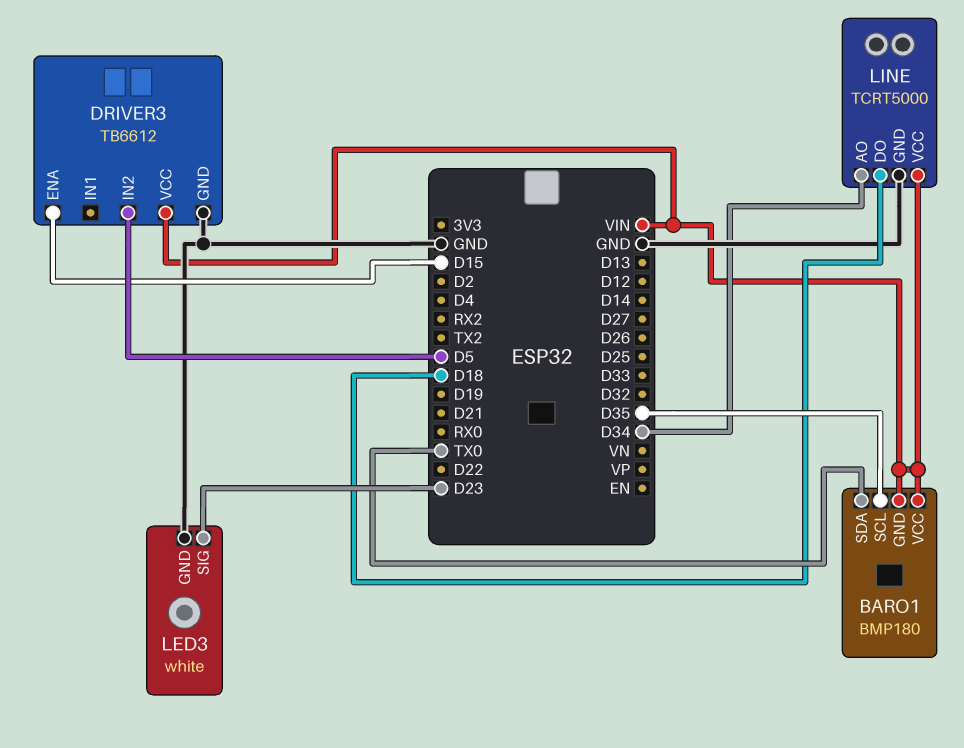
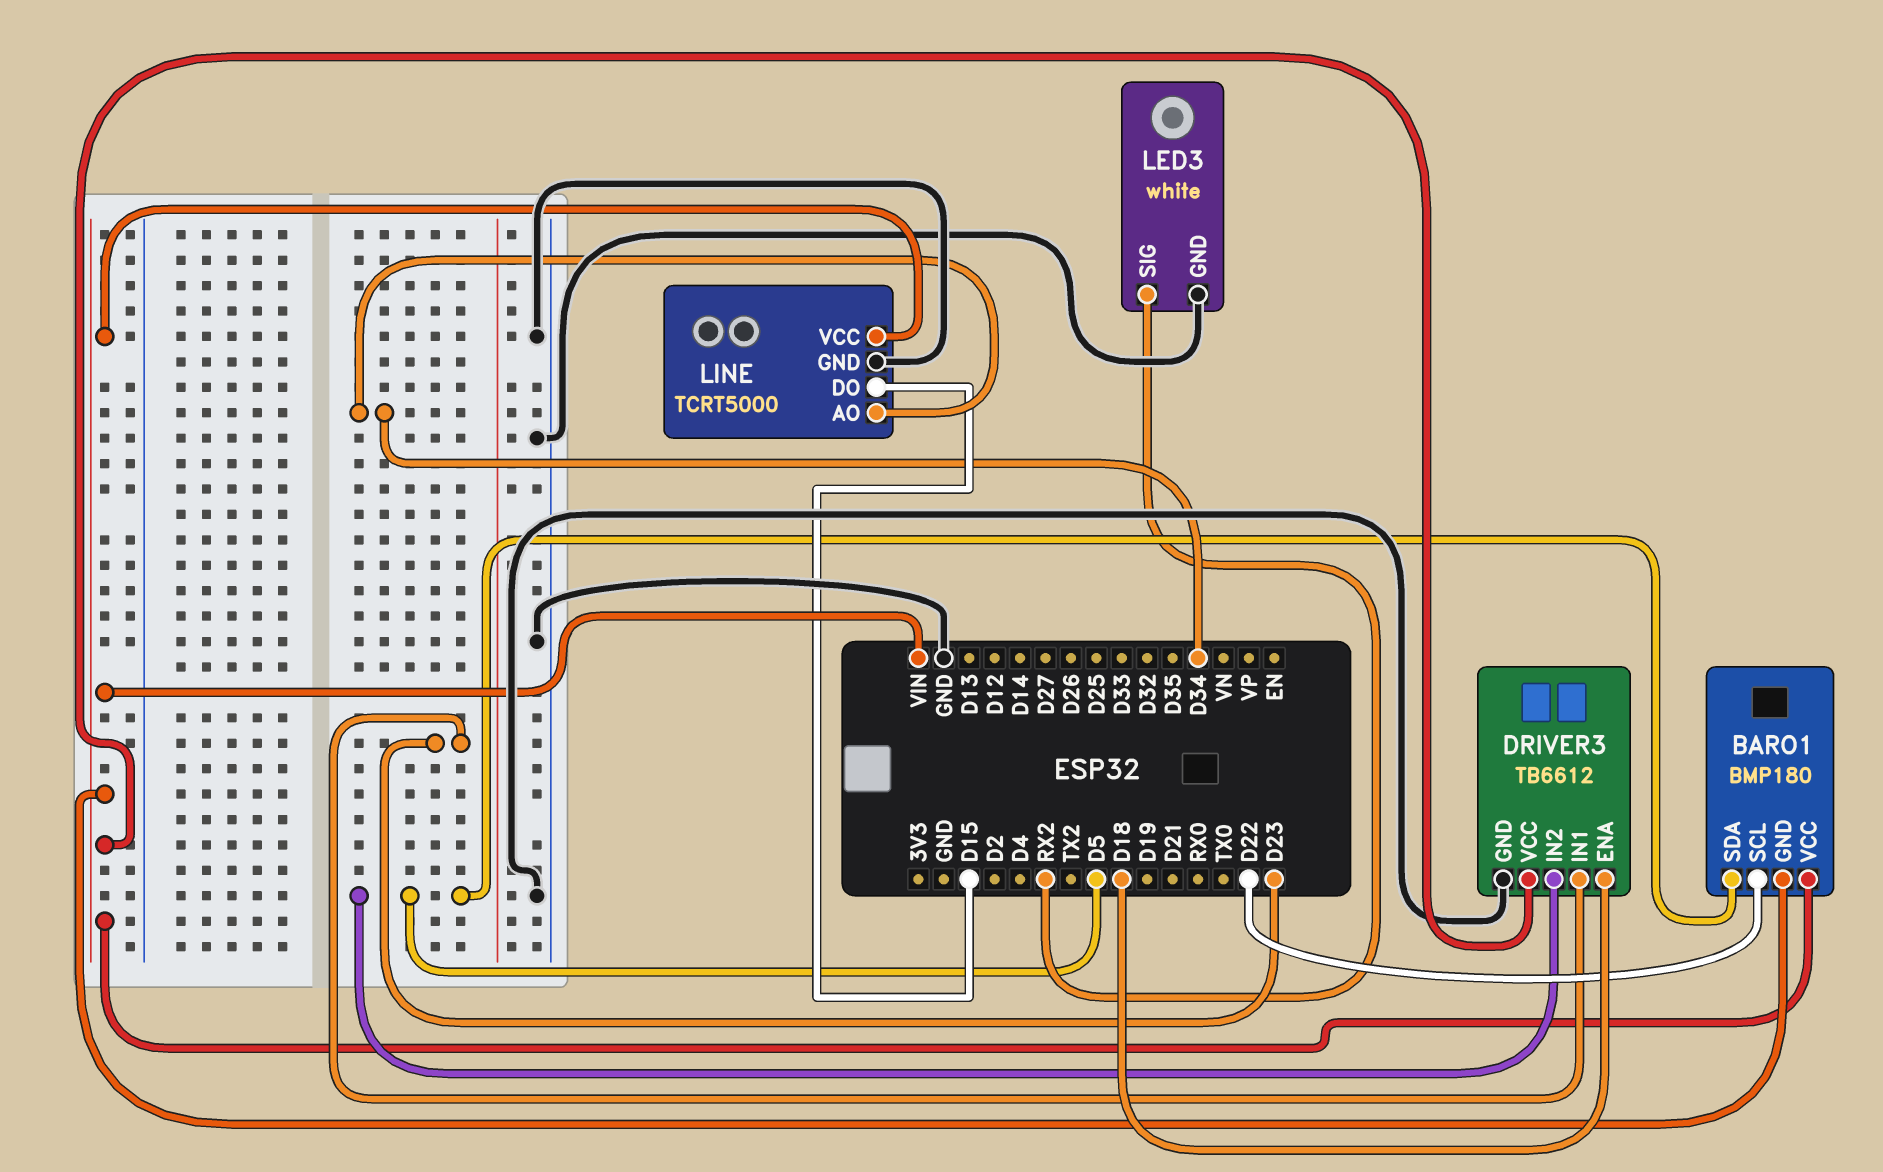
BARO1 pin SCL: D35 -> D22
BARO1 pin SDA: TX0 -> D5
DRIVER3 pin ENA: D15 -> D18
DRIVER3 pin IN1: none -> D23
LED3 pin SIG: D23 -> RX2
LINE pin DO: D18 -> D15

